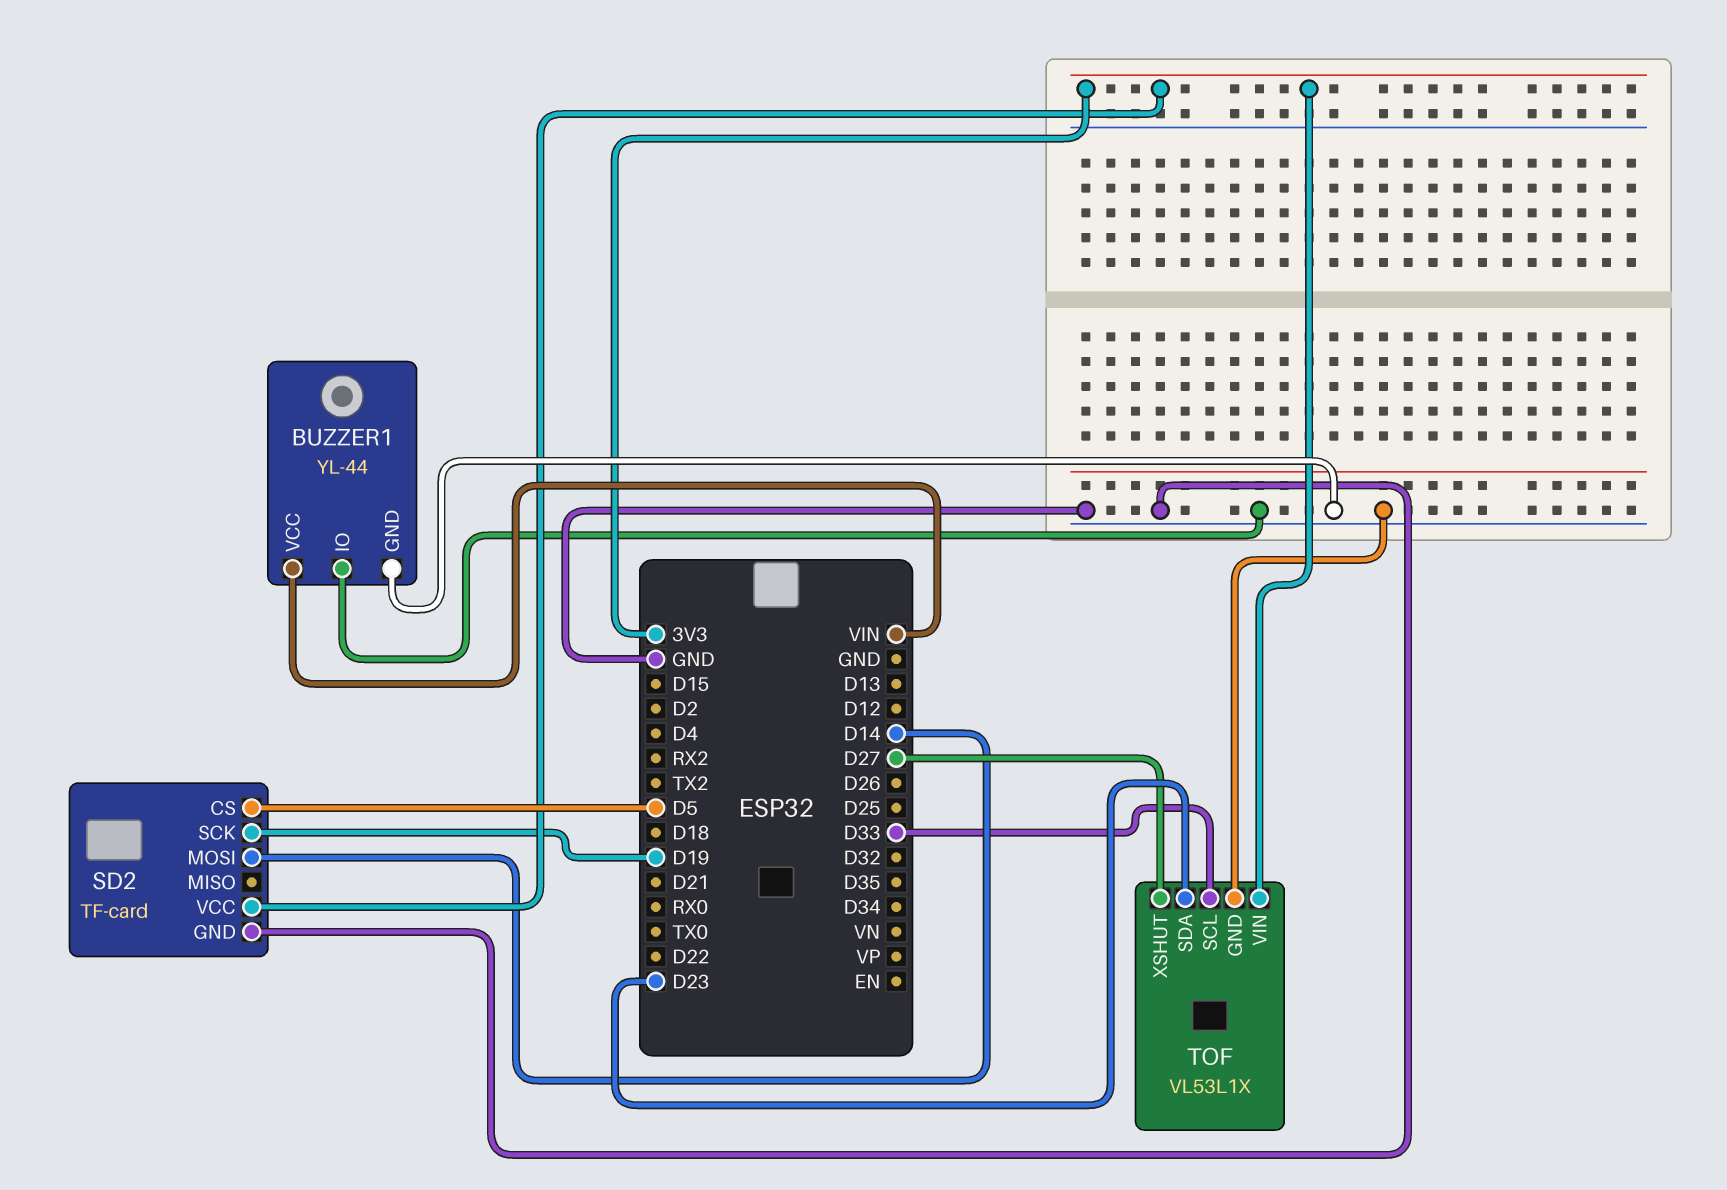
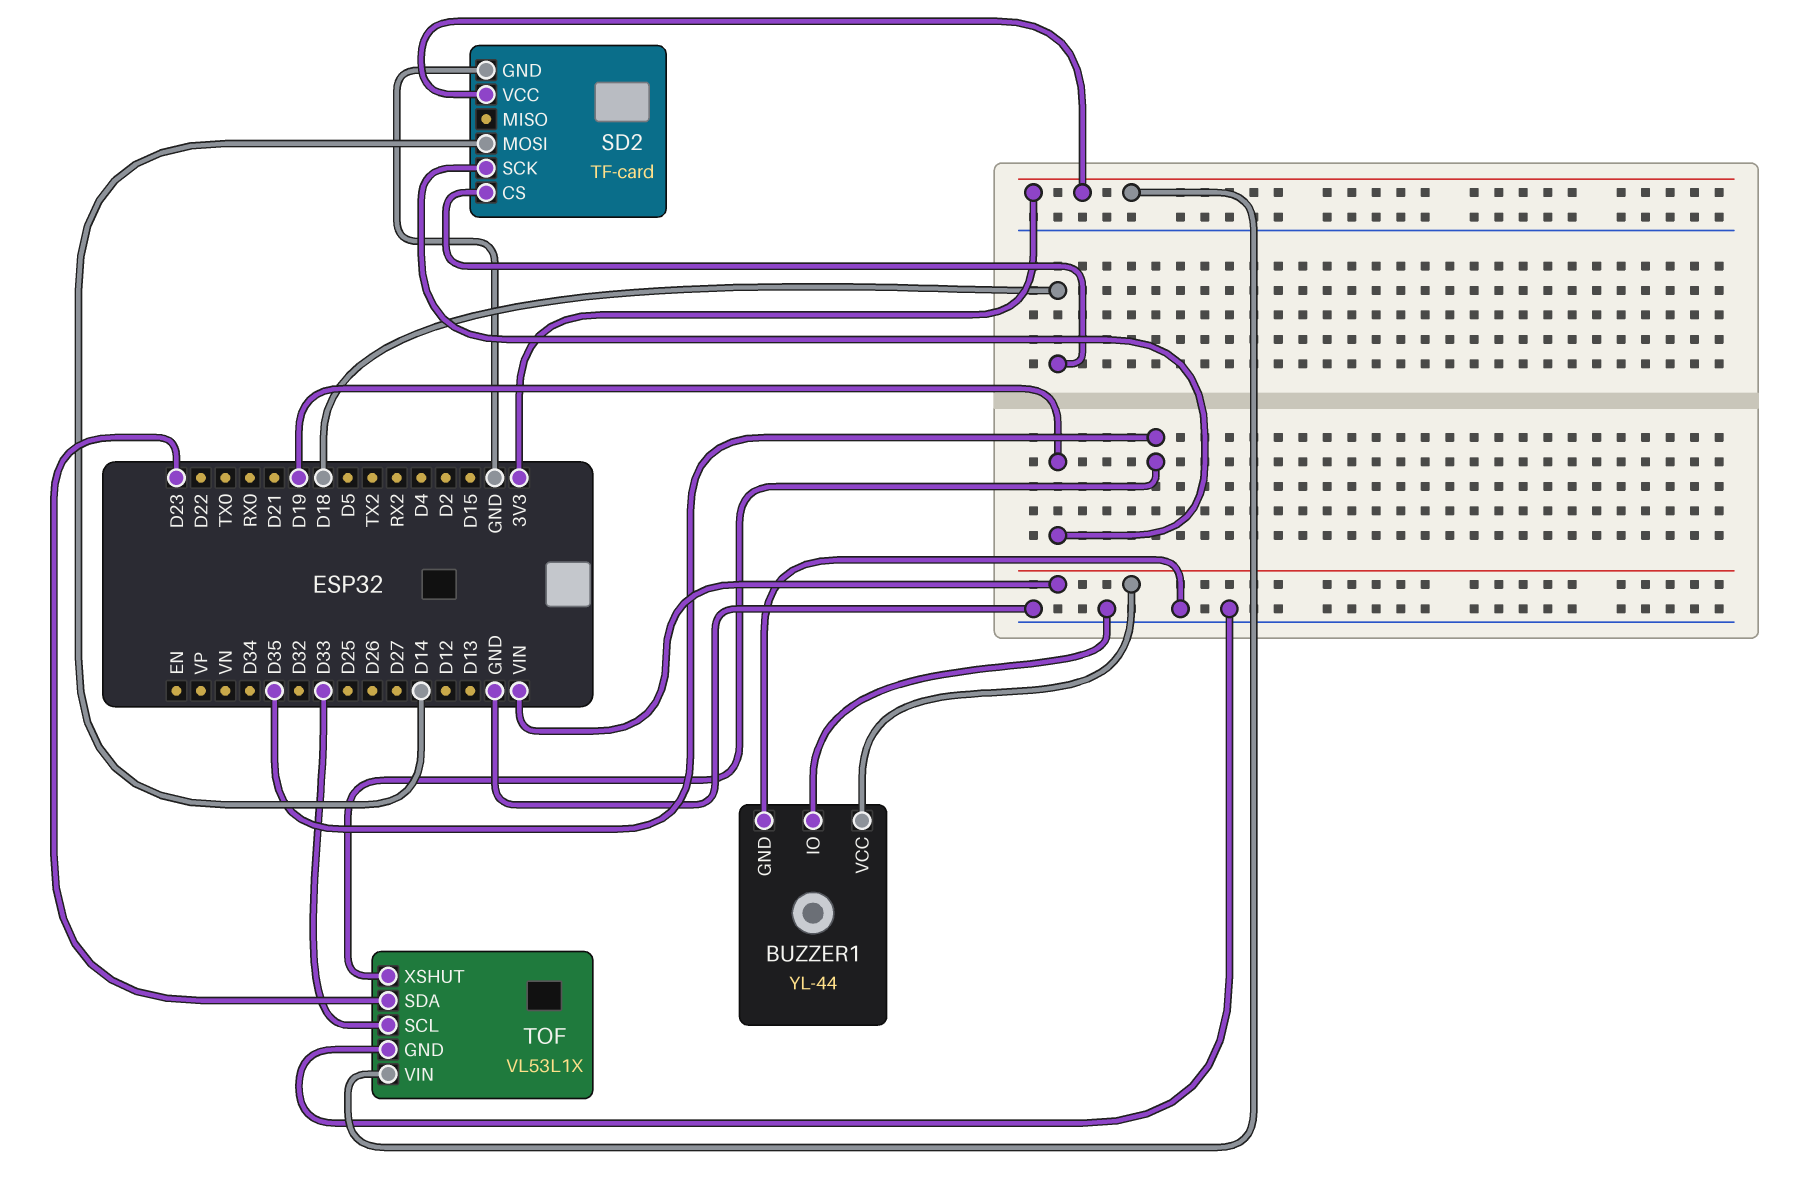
SD2 pin CS: D5 -> D18
TOF pin XSHUT: D27 -> D35

